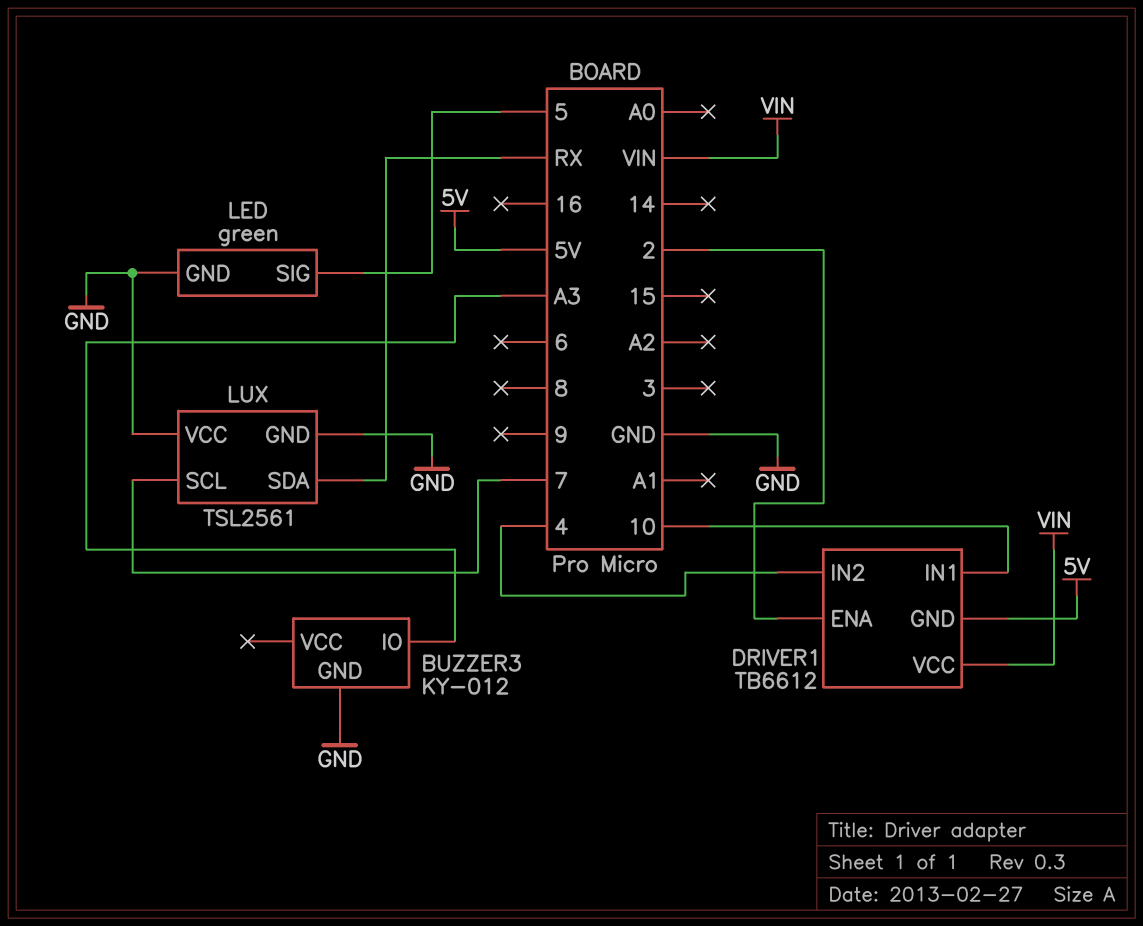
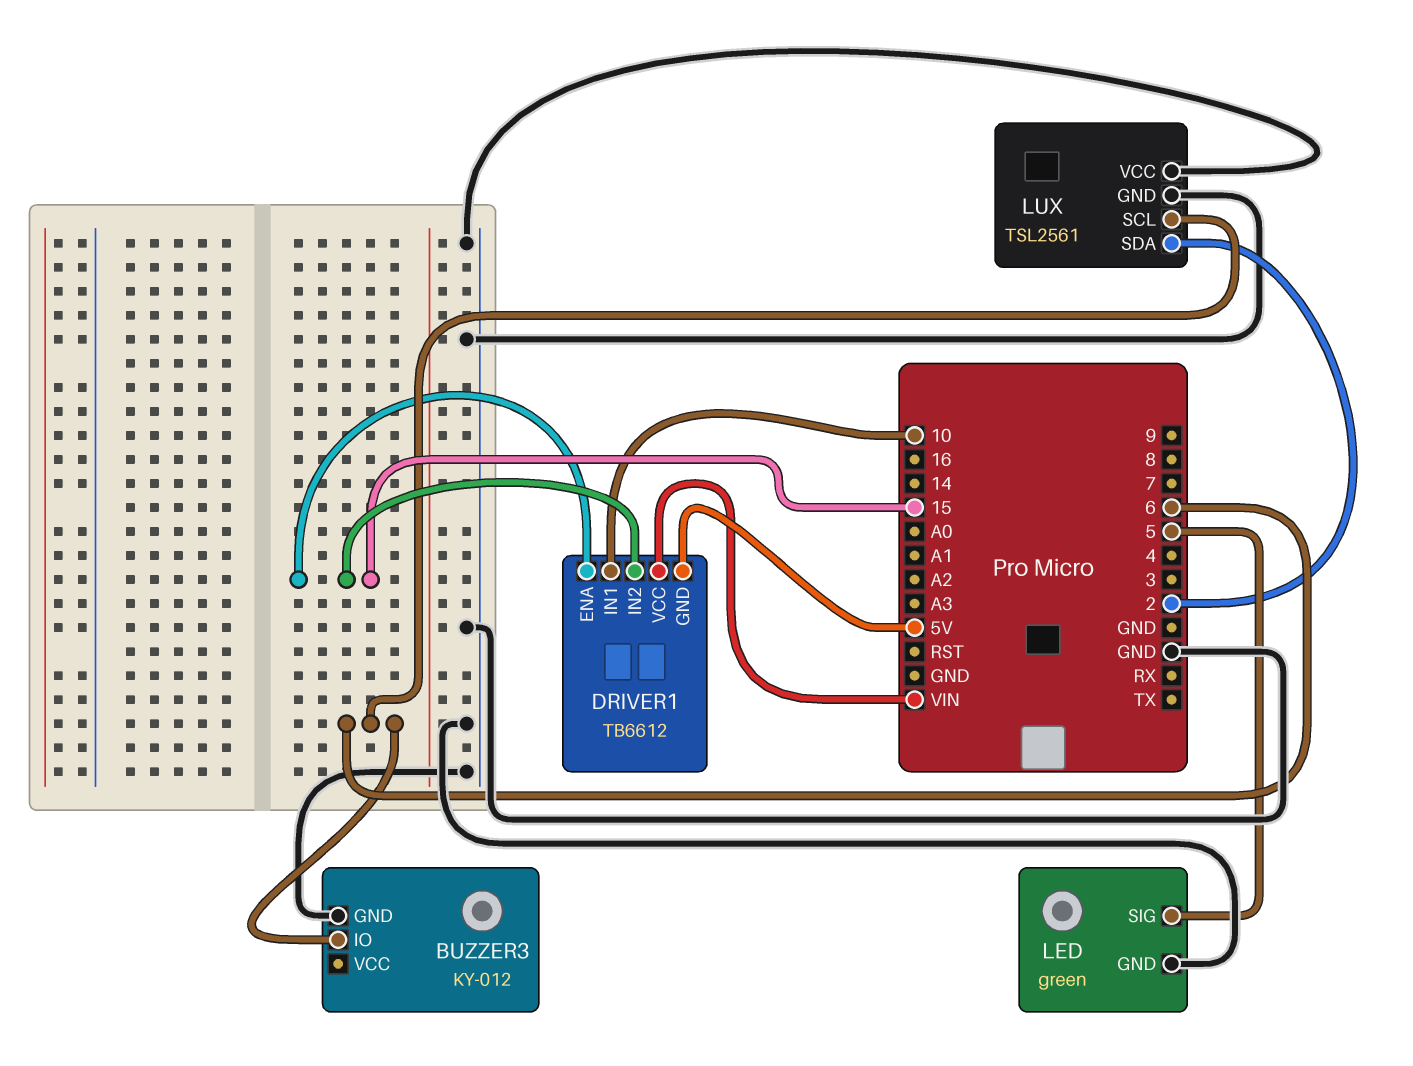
BUZZER3 pin IO: A3 -> 6
DRIVER1 pin ENA: 2 -> 15
DRIVER1 pin IN2: 4 -> 15
LUX pin SCL: 7 -> 6
LUX pin SDA: RX -> 2

